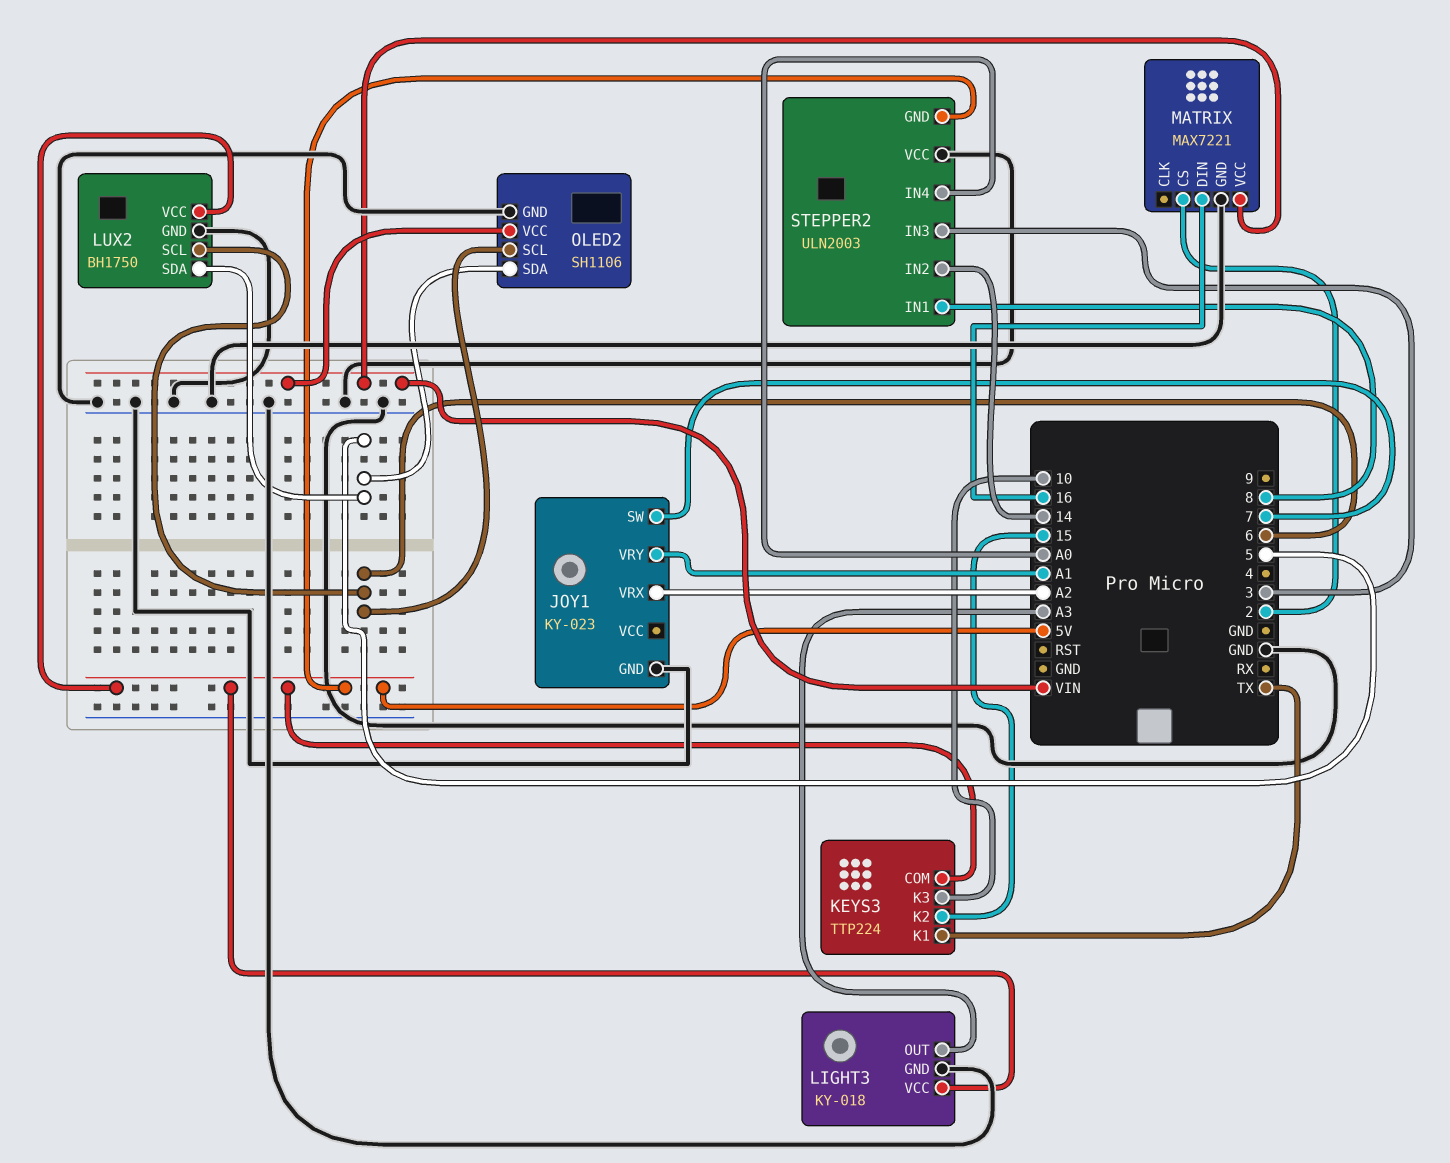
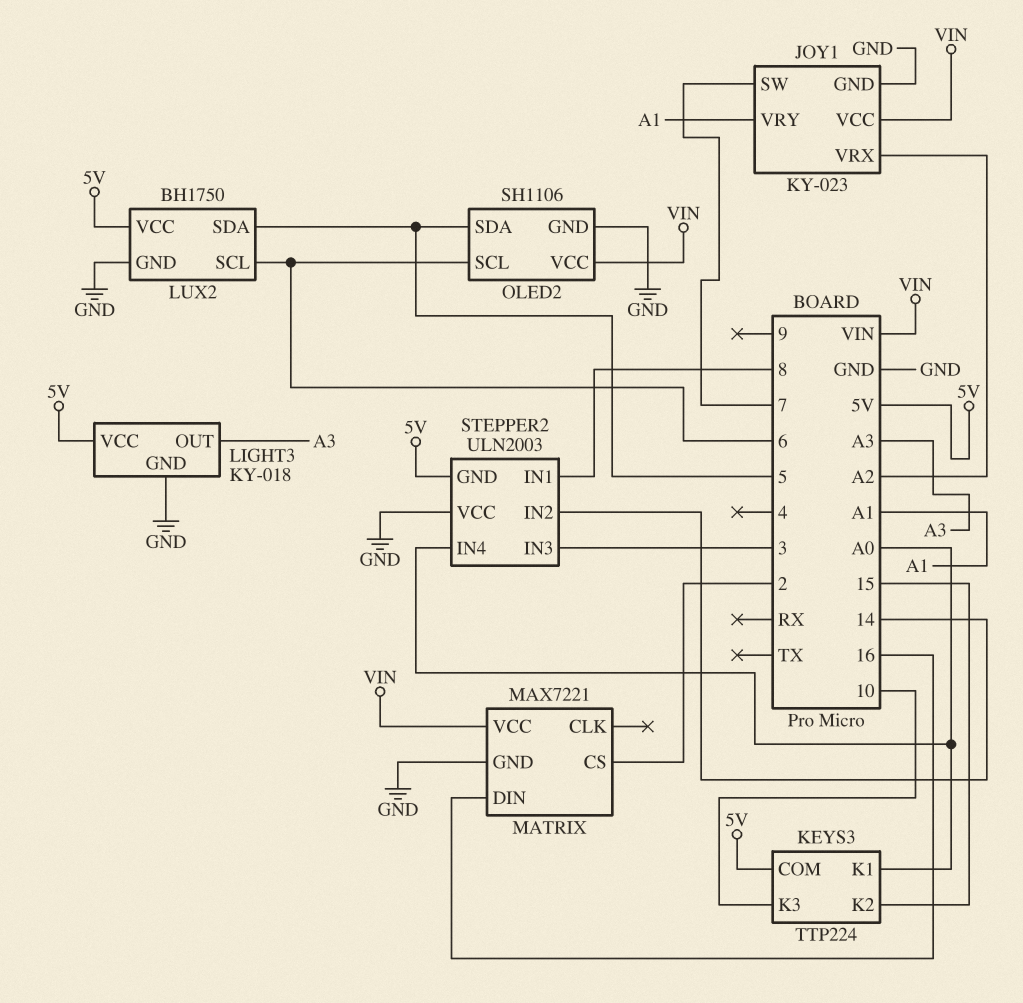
JOY1 pin VCC: none -> VIN
KEYS3 pin K1: TX -> A0

